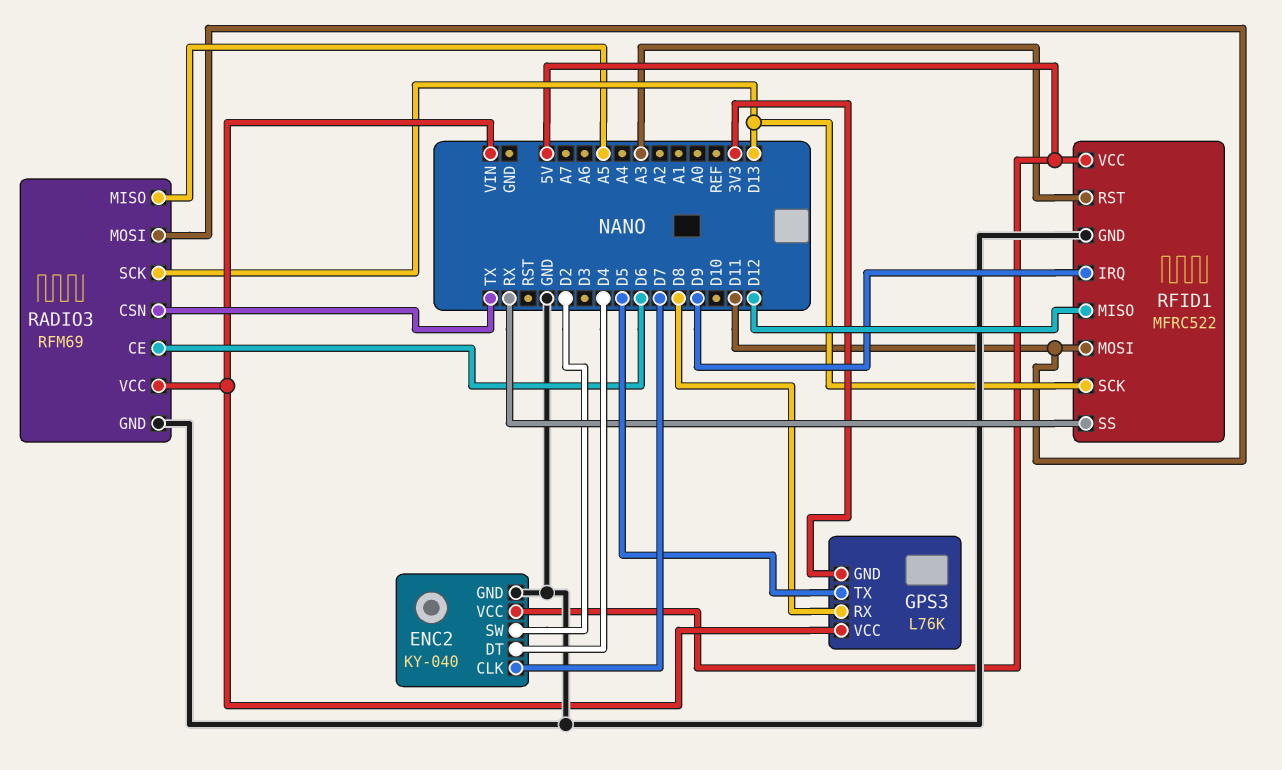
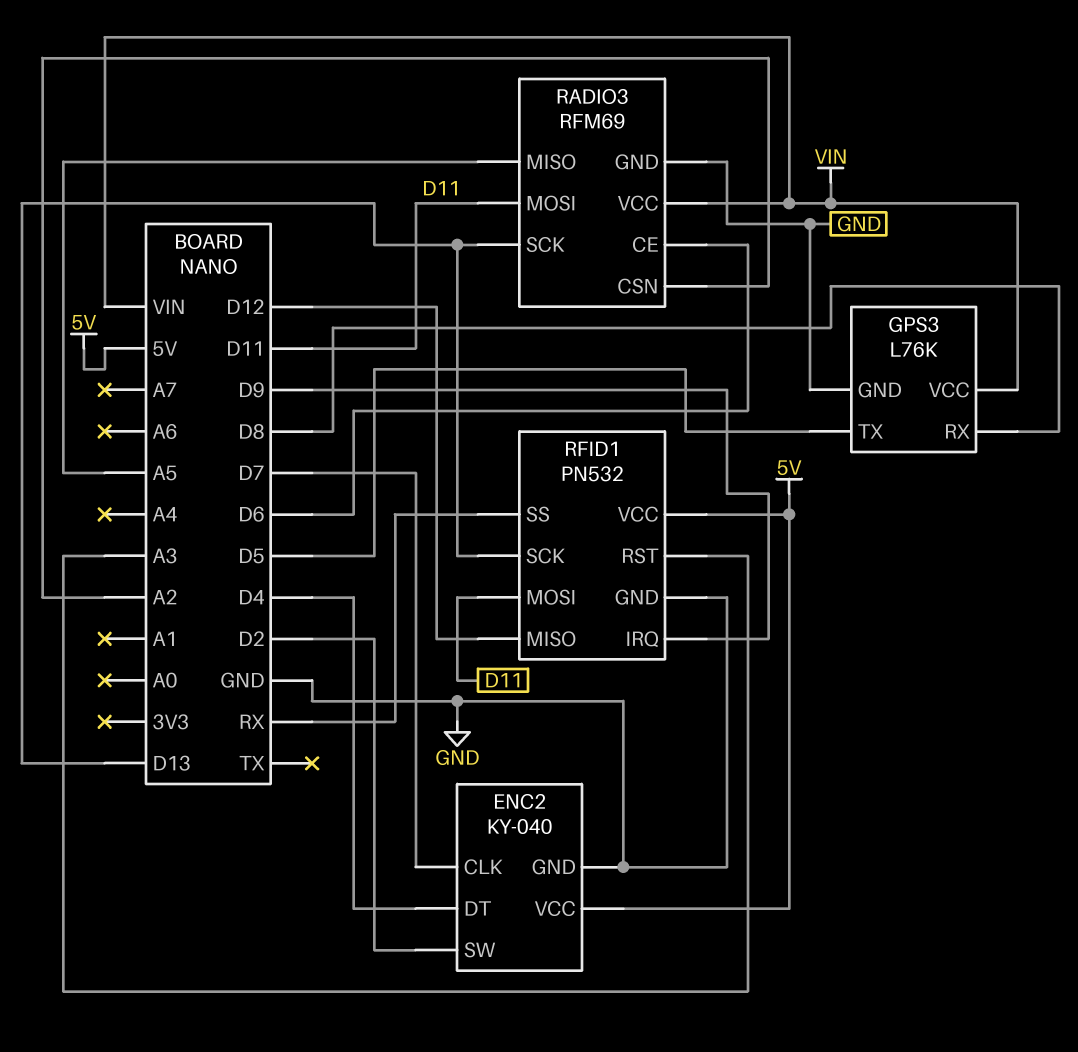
GPS3 pin GND: 3V3 -> GND
RADIO3 pin CSN: TX -> A2
RFID1: MFRC522 -> PN532

